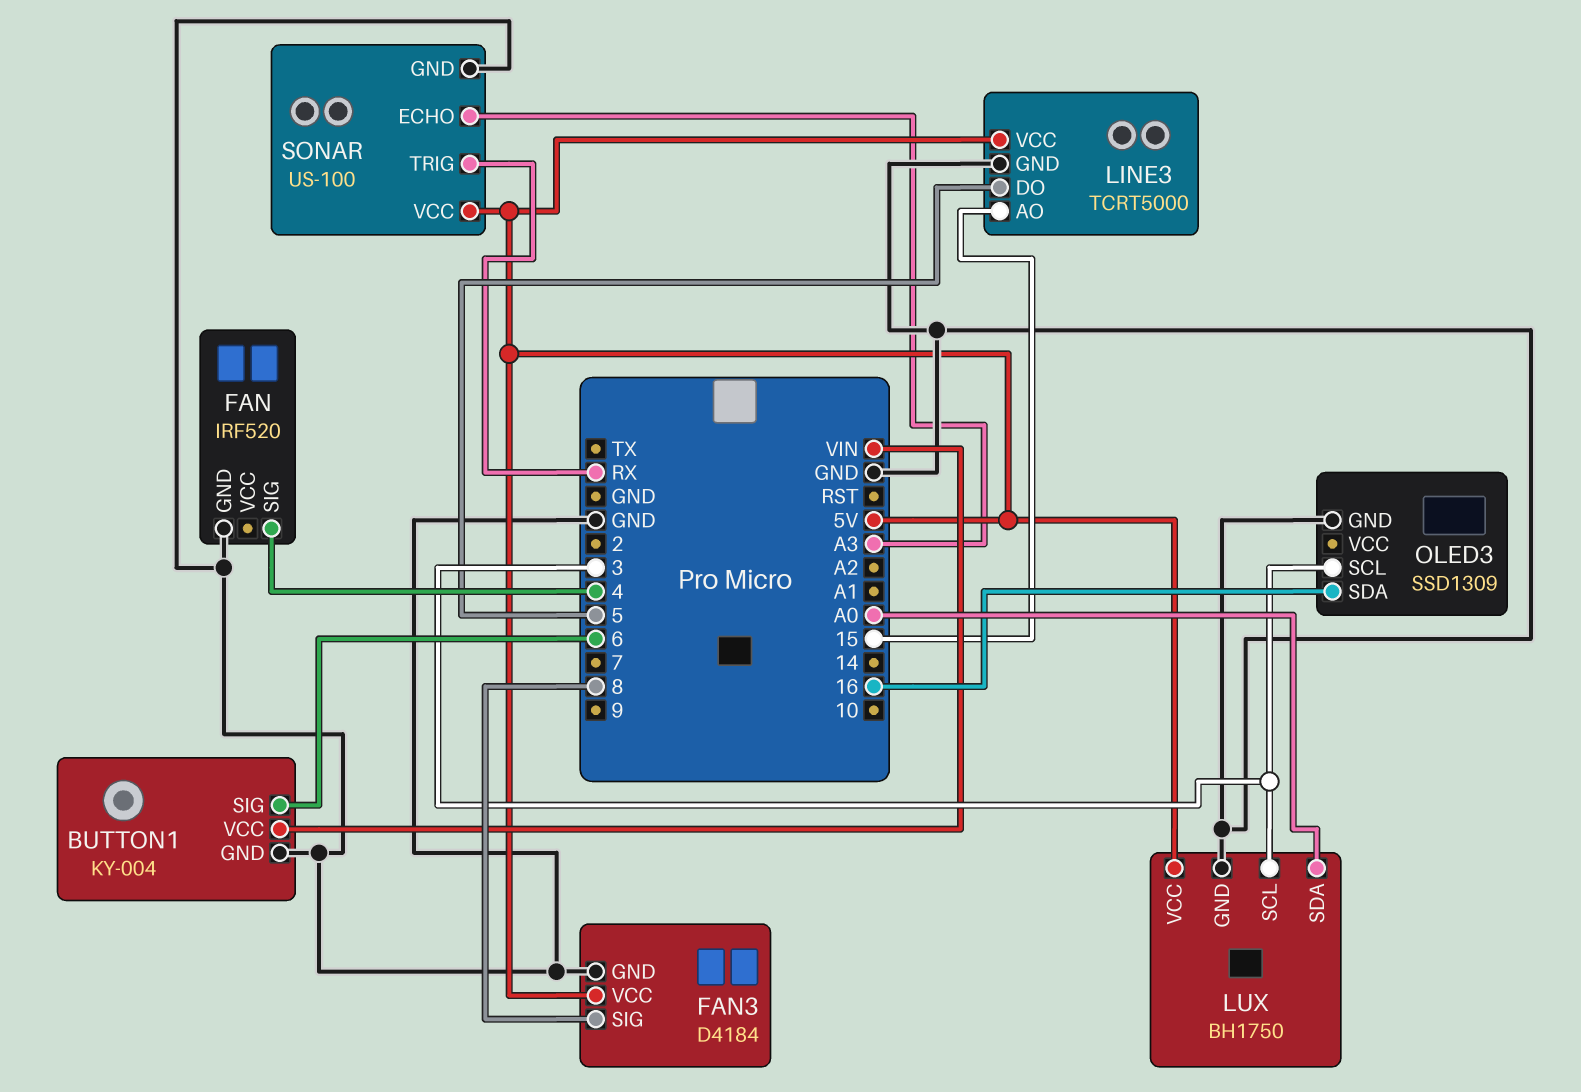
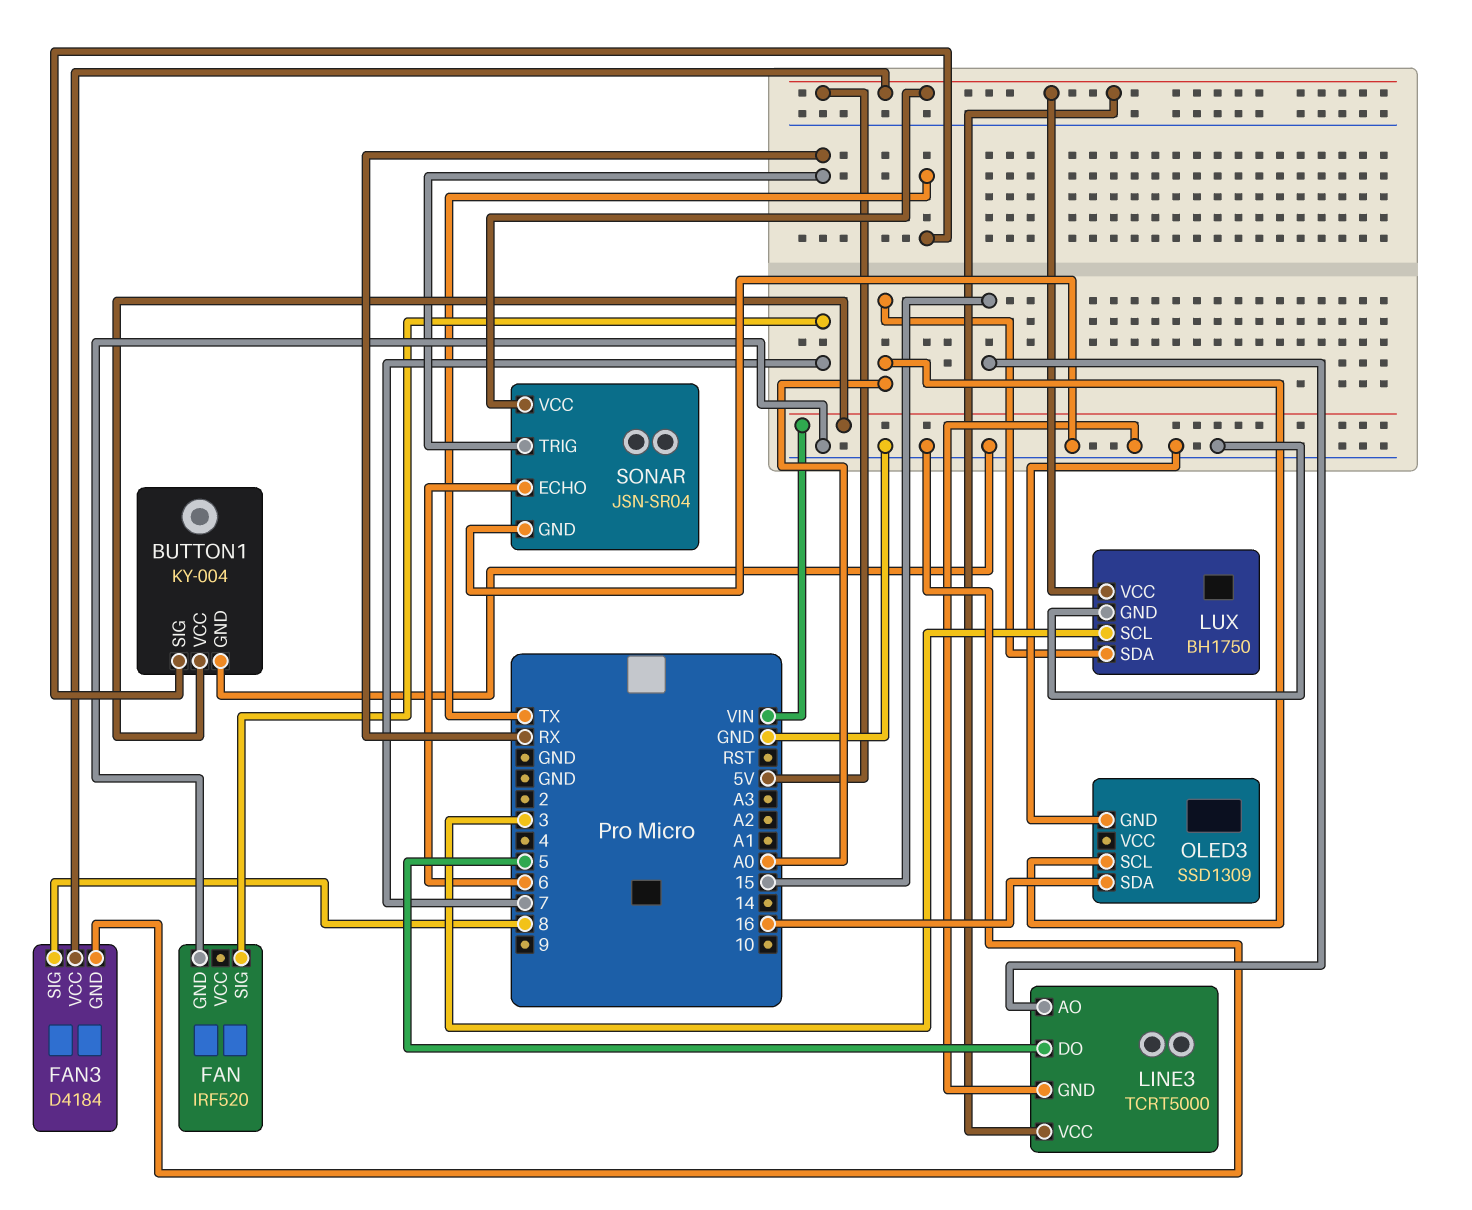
BUTTON1 pin SIG: 6 -> TX
FAN pin SIG: 4 -> 7
OLED3 pin SCL: 3 -> A0
SONAR: US-100 -> JSN-SR04
SONAR pin ECHO: A3 -> 6

